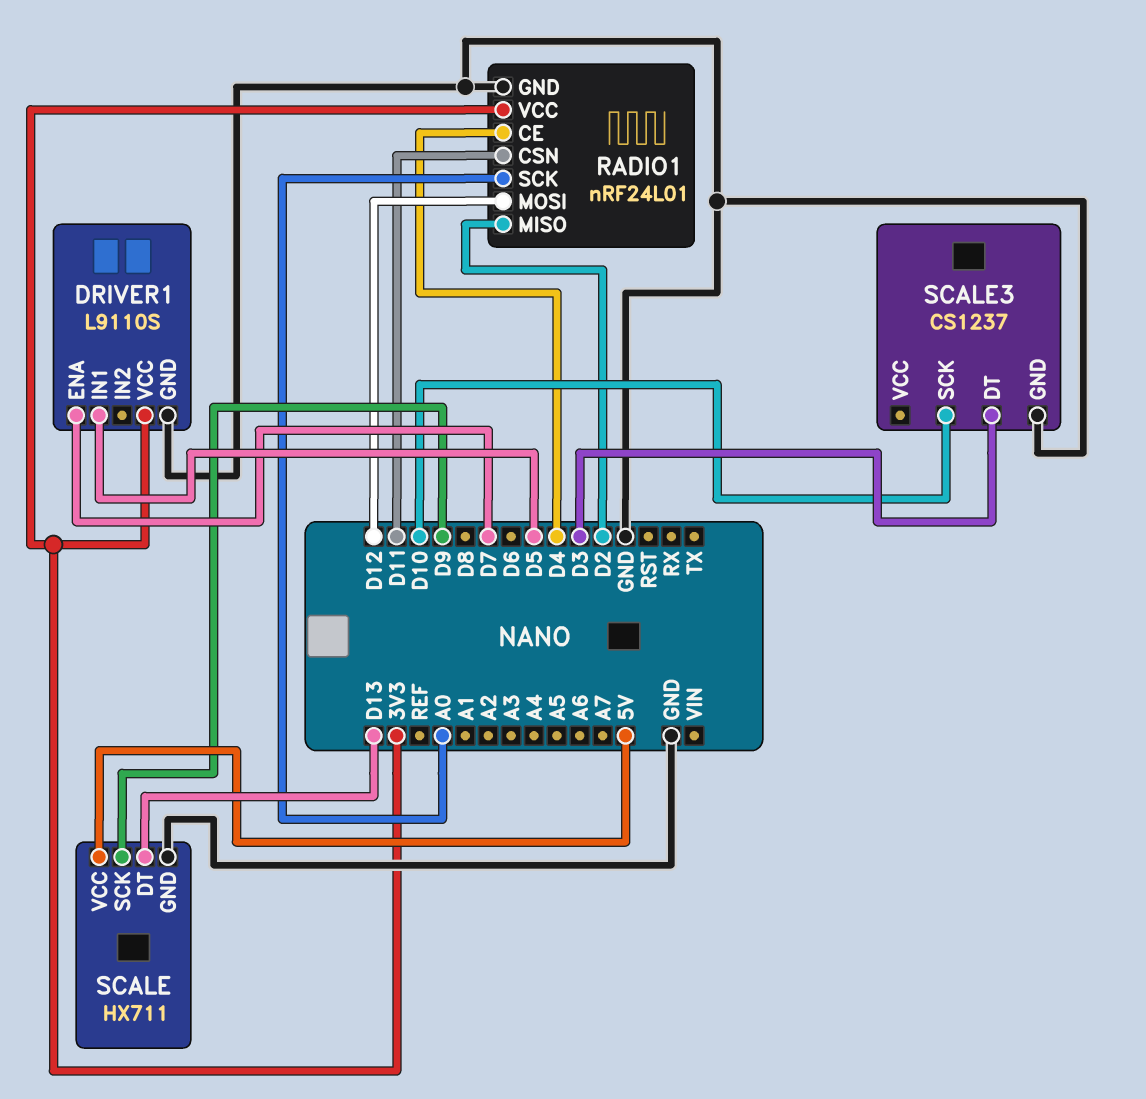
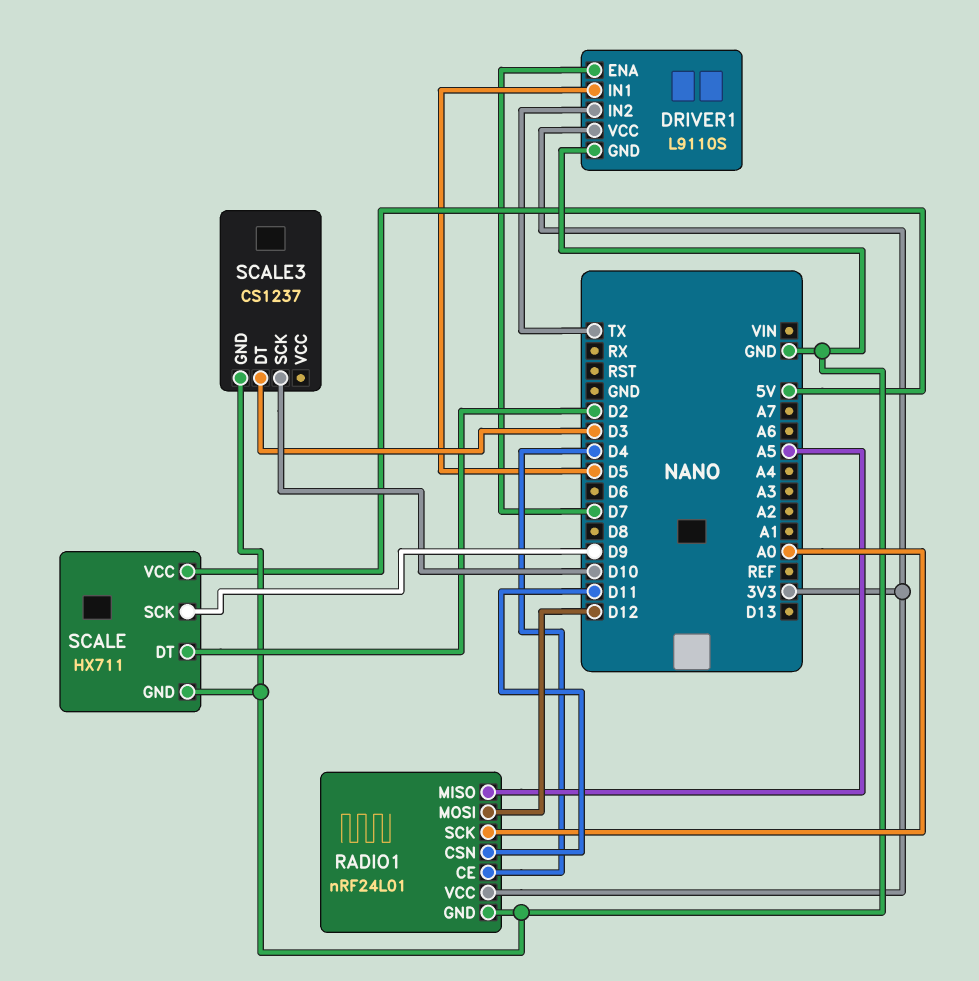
DRIVER1 pin IN2: none -> TX
RADIO1 pin MISO: D2 -> A5
SCALE pin DT: D13 -> D2

